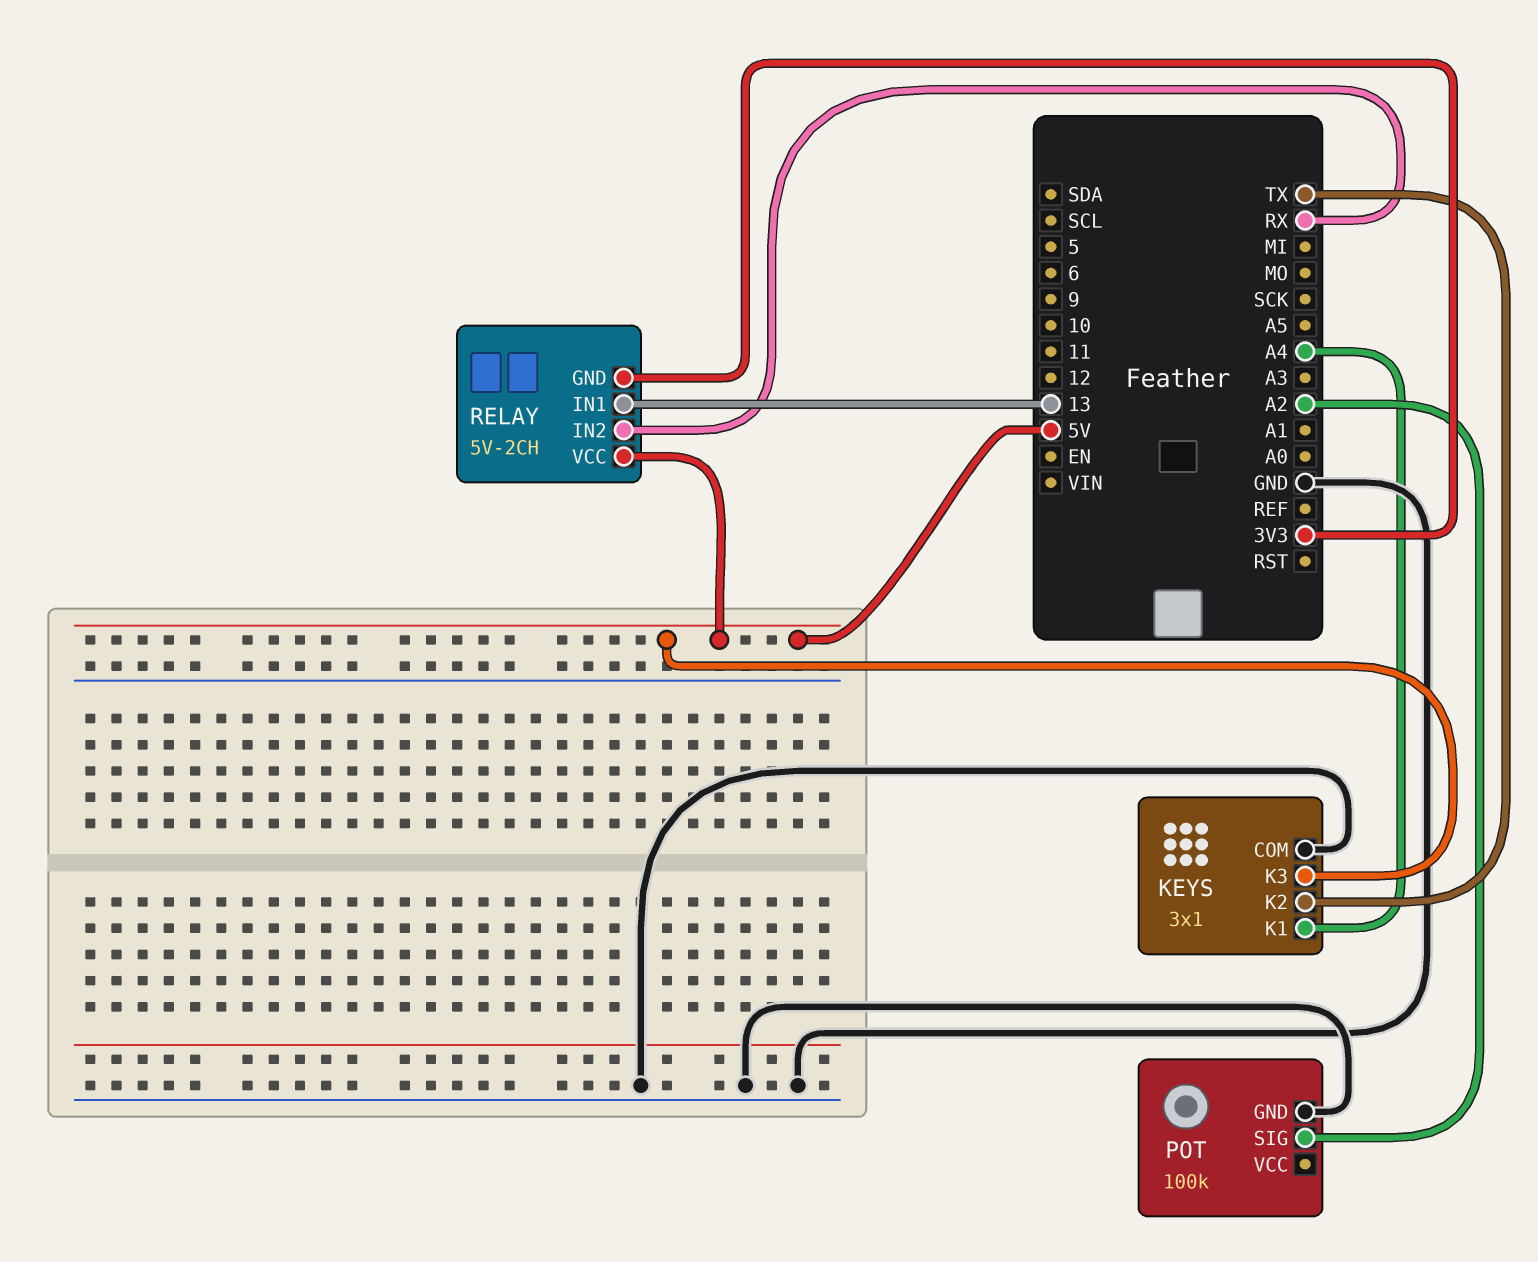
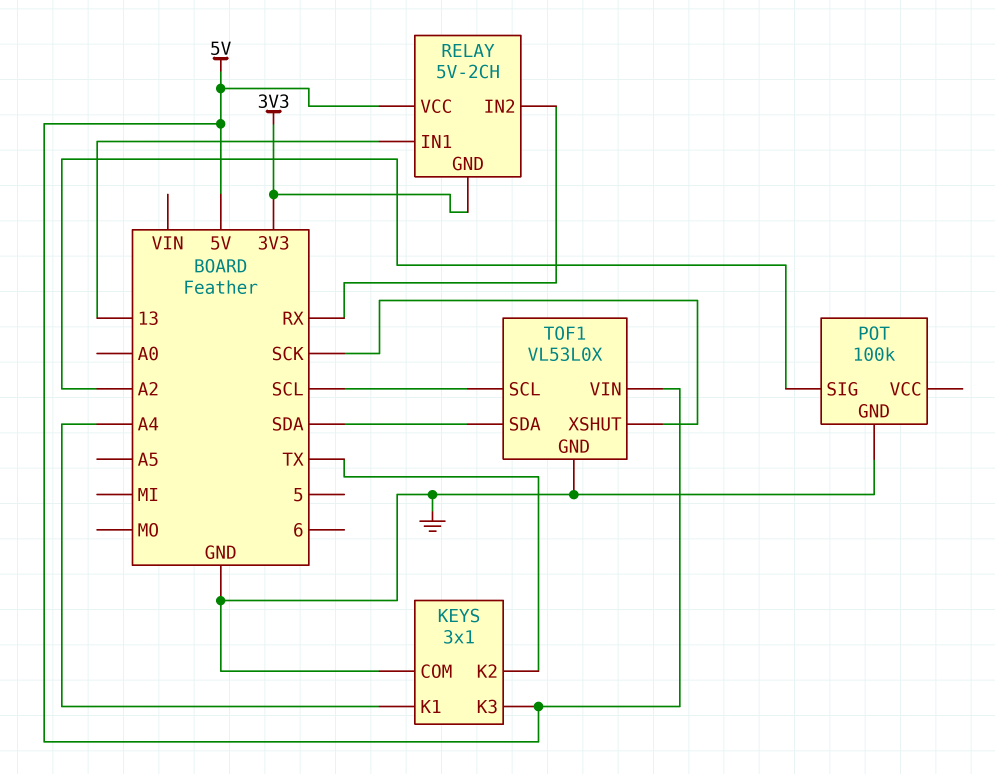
TOF1: none -> VL53L0X
TOF1 pin GND: none -> GND
TOF1 pin SCL: none -> SCL
TOF1 pin SDA: none -> SDA
TOF1 pin VIN: none -> 5V
TOF1 pin XSHUT: none -> SCK

